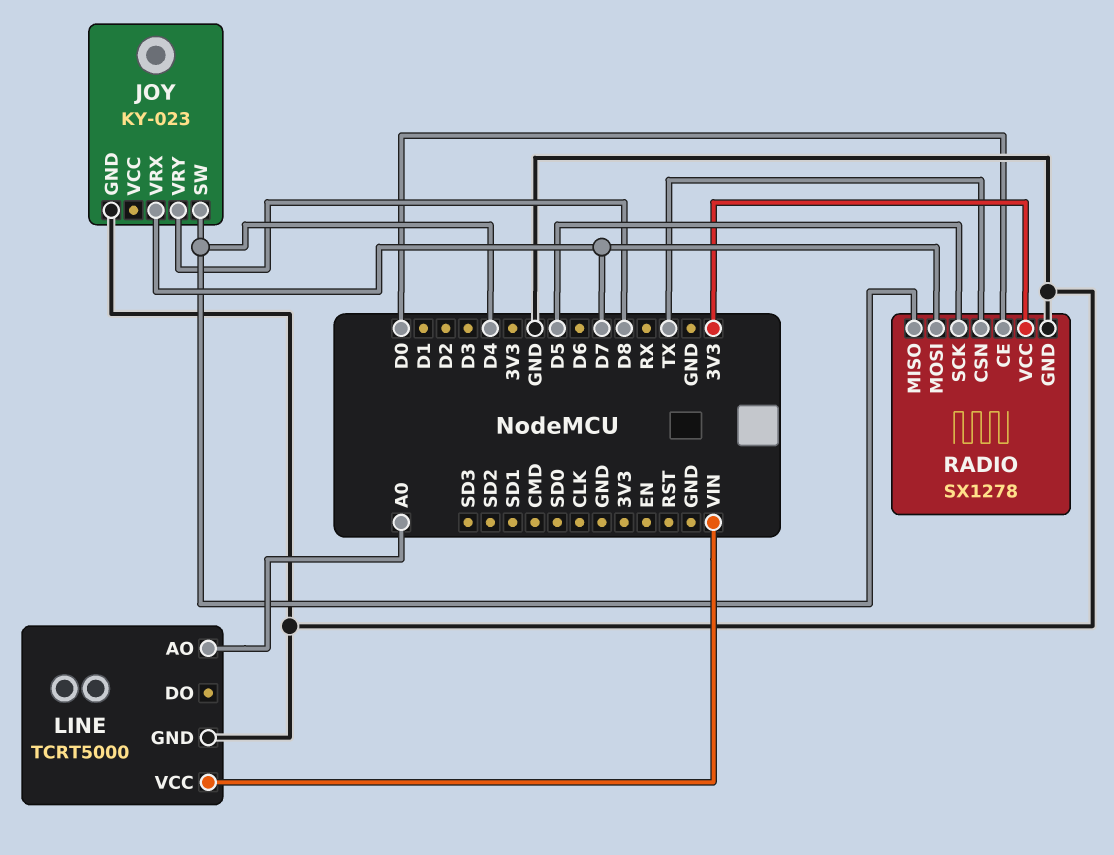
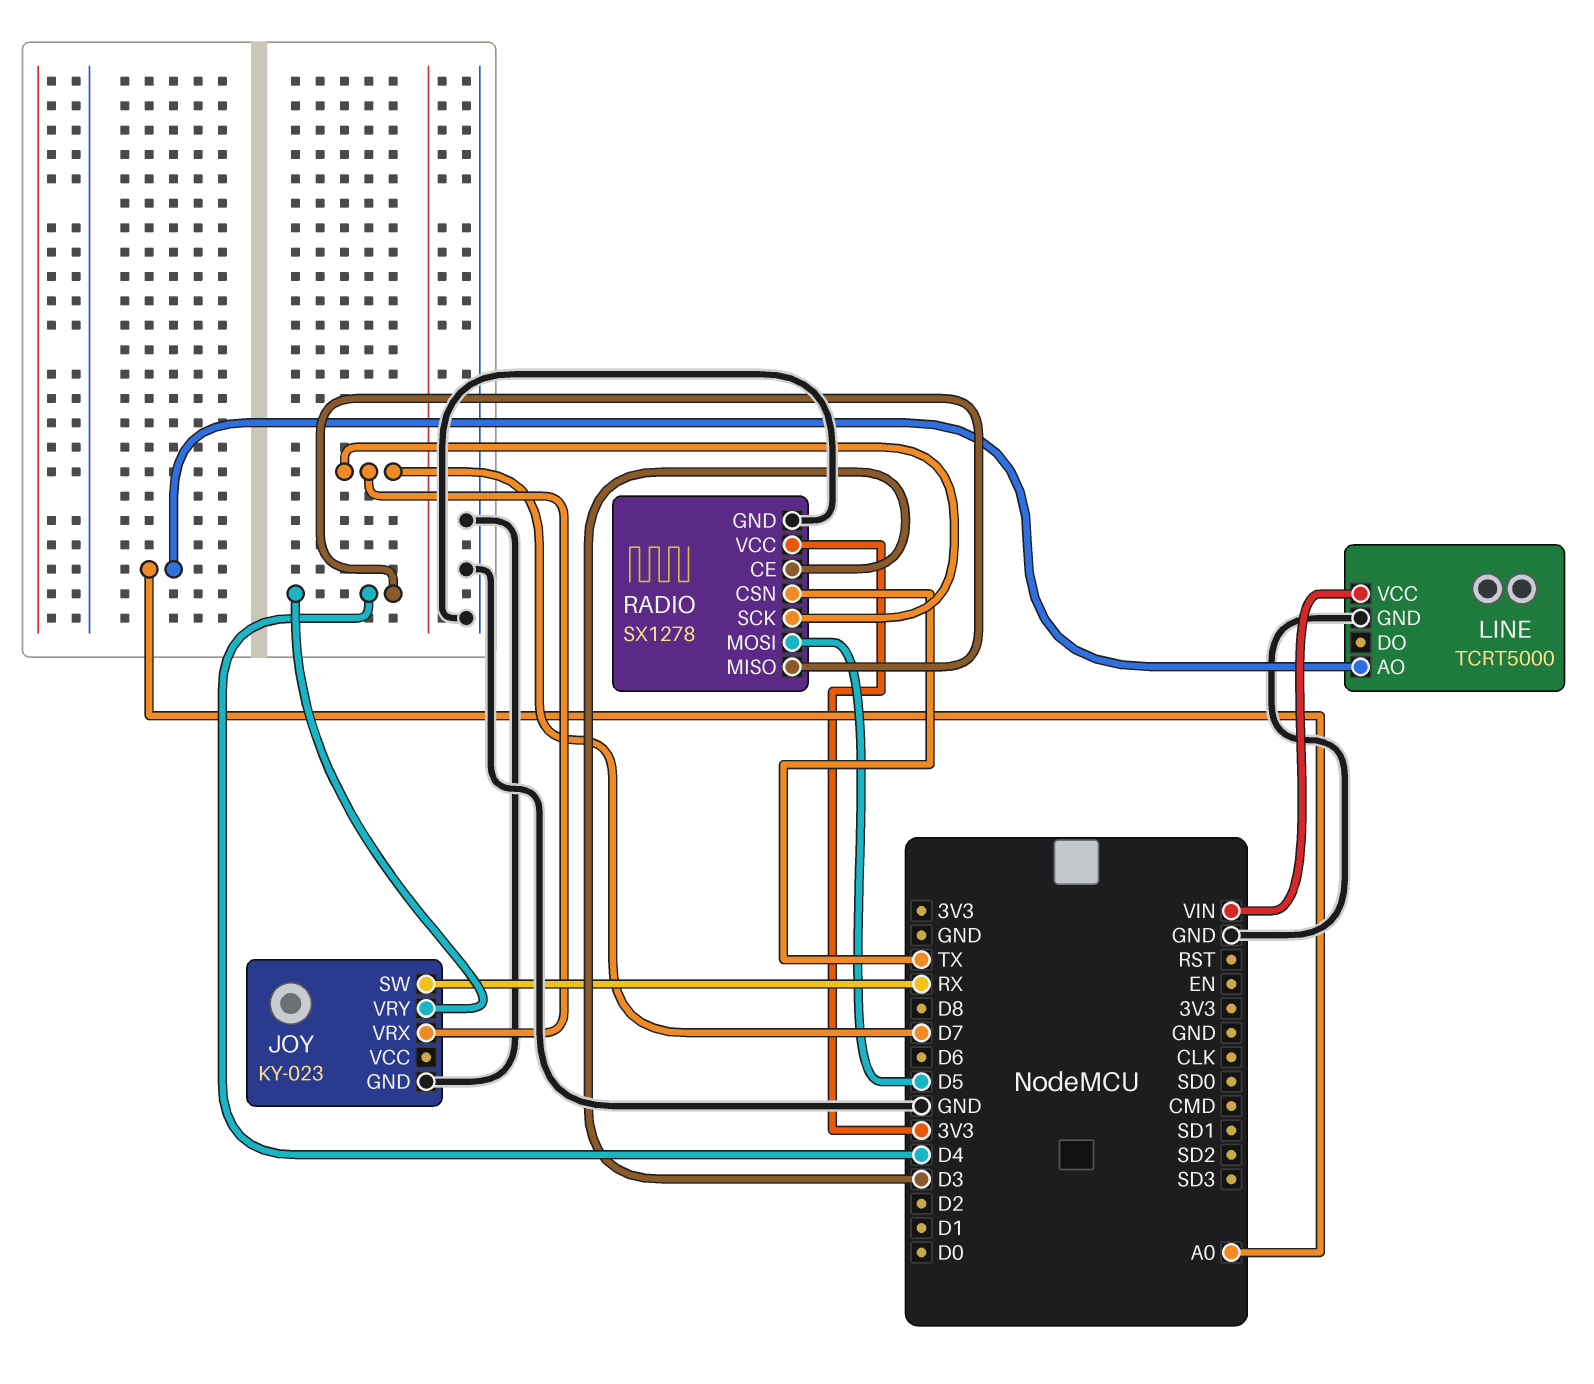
JOY pin SW: D4 -> RX
JOY pin VRY: D8 -> D4
RADIO pin CE: D0 -> D3
RADIO pin MOSI: D7 -> D5
RADIO pin SCK: D5 -> D7

